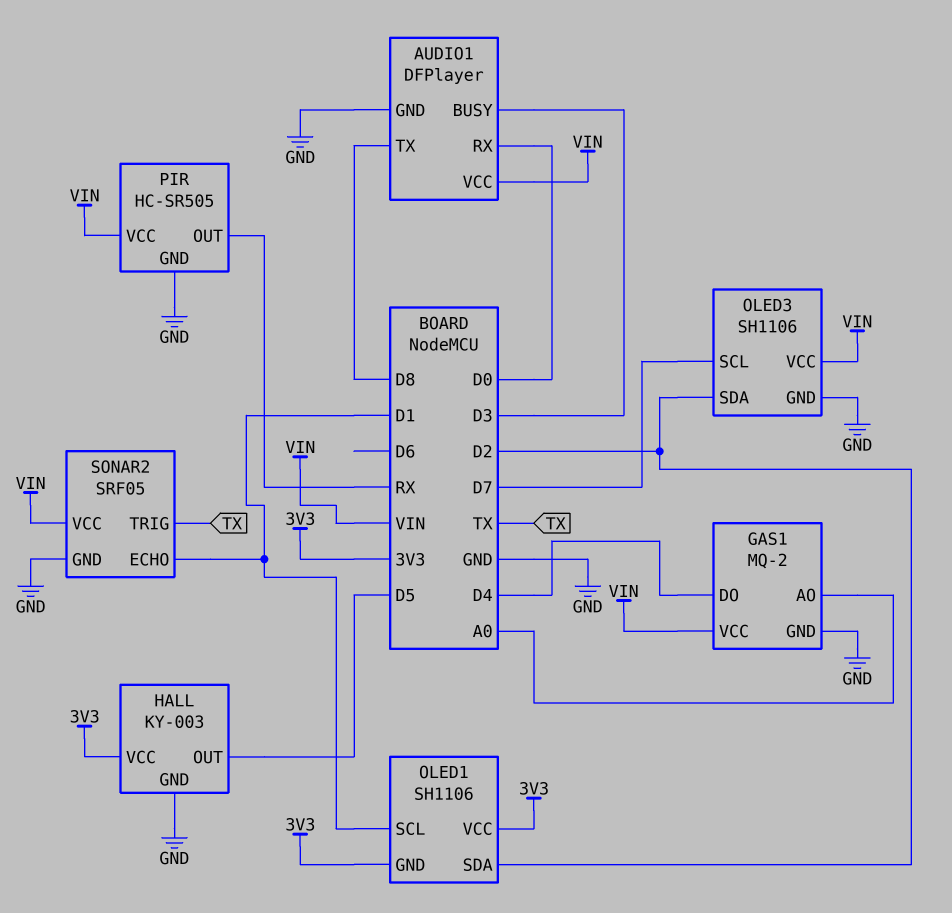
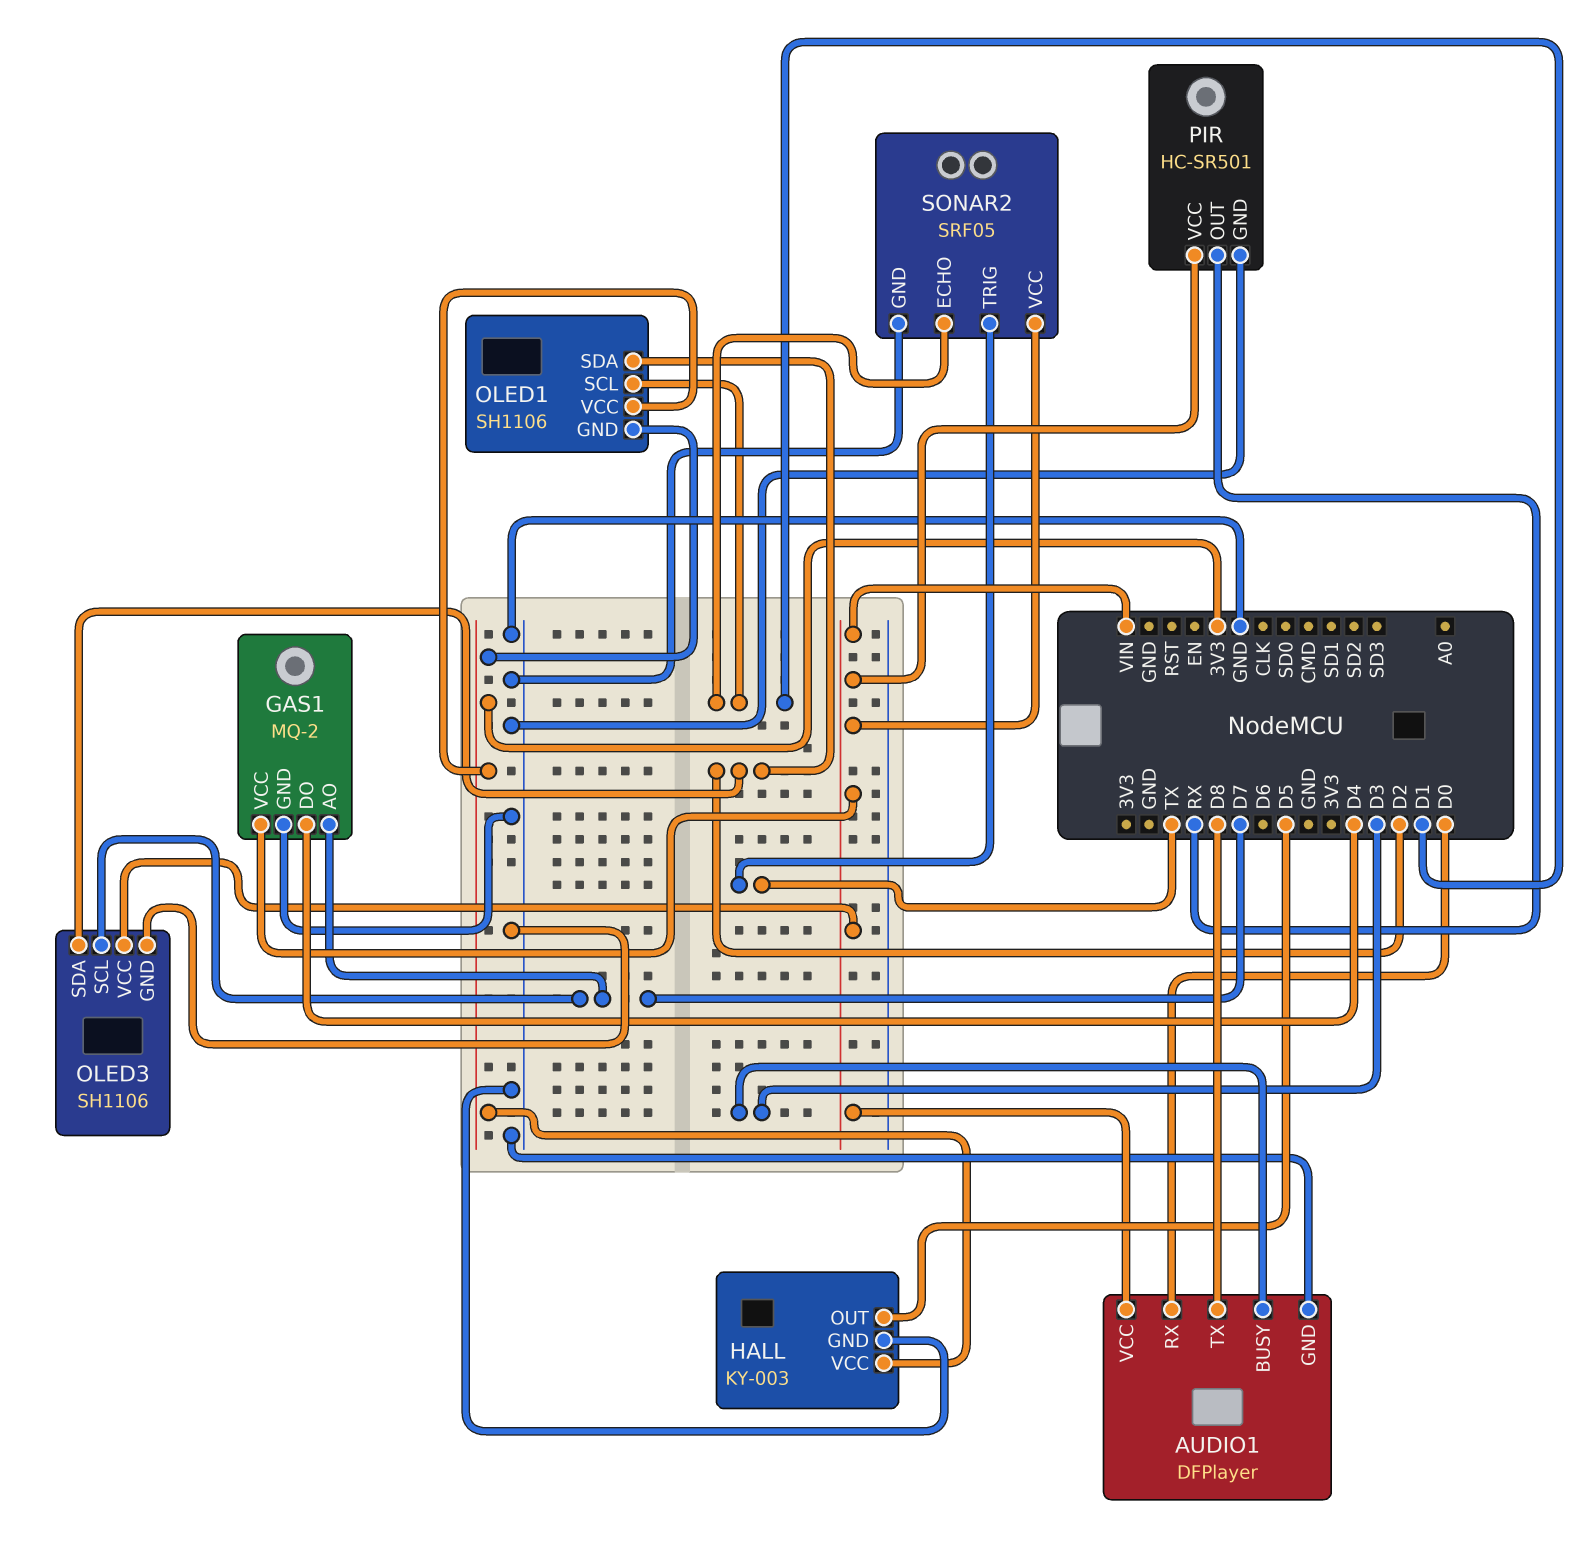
GAS1 pin AO: A0 -> D7
PIR: HC-SR505 -> HC-SR501

